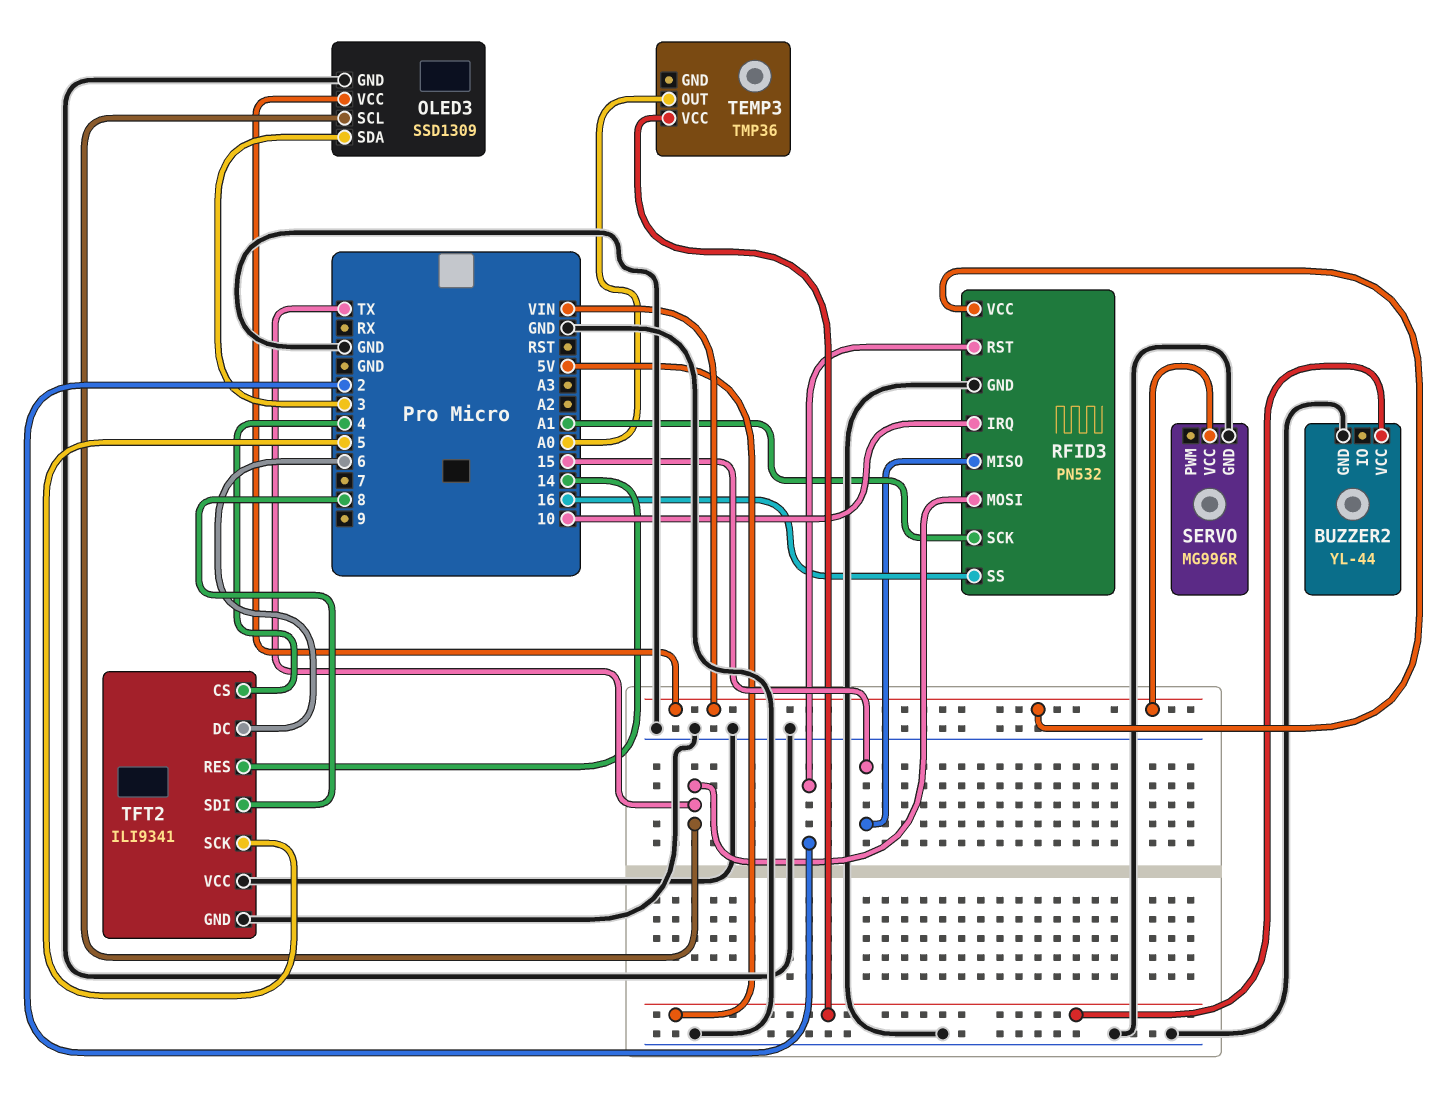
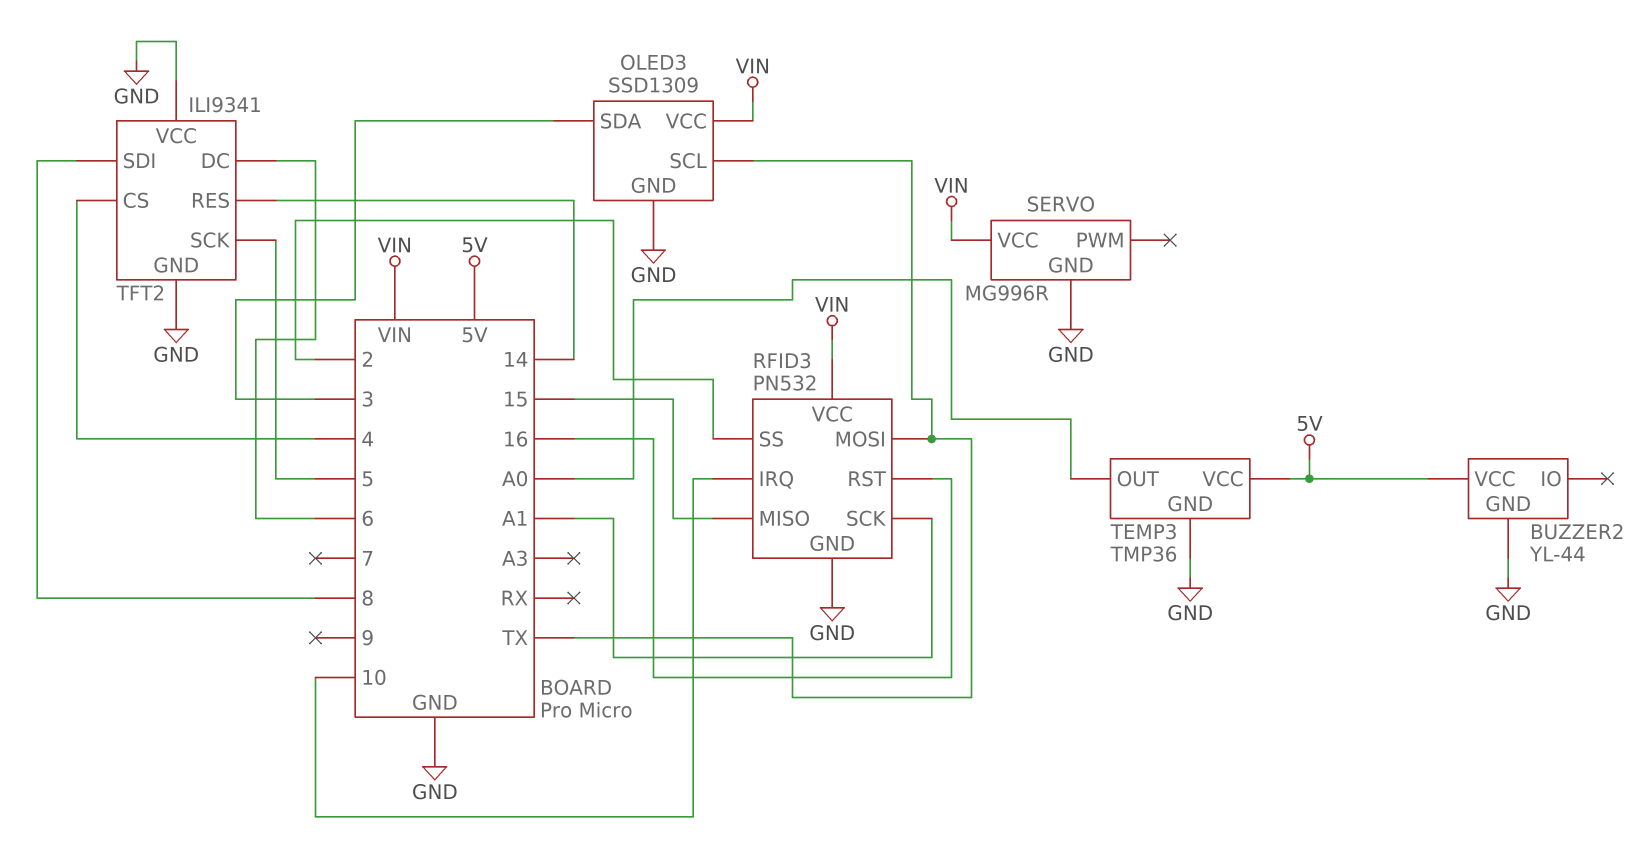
RFID3 pin RST: 2 -> 16
RFID3 pin SS: 16 -> 2
TEMP3 pin GND: none -> GND

